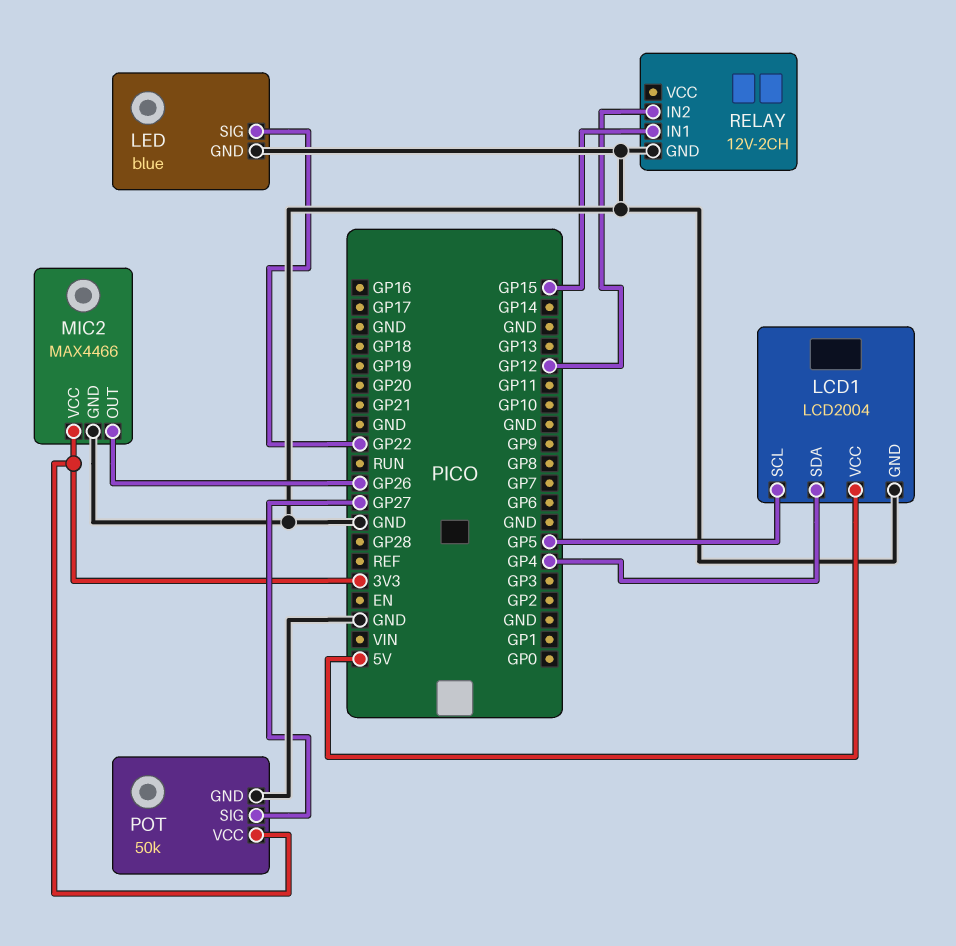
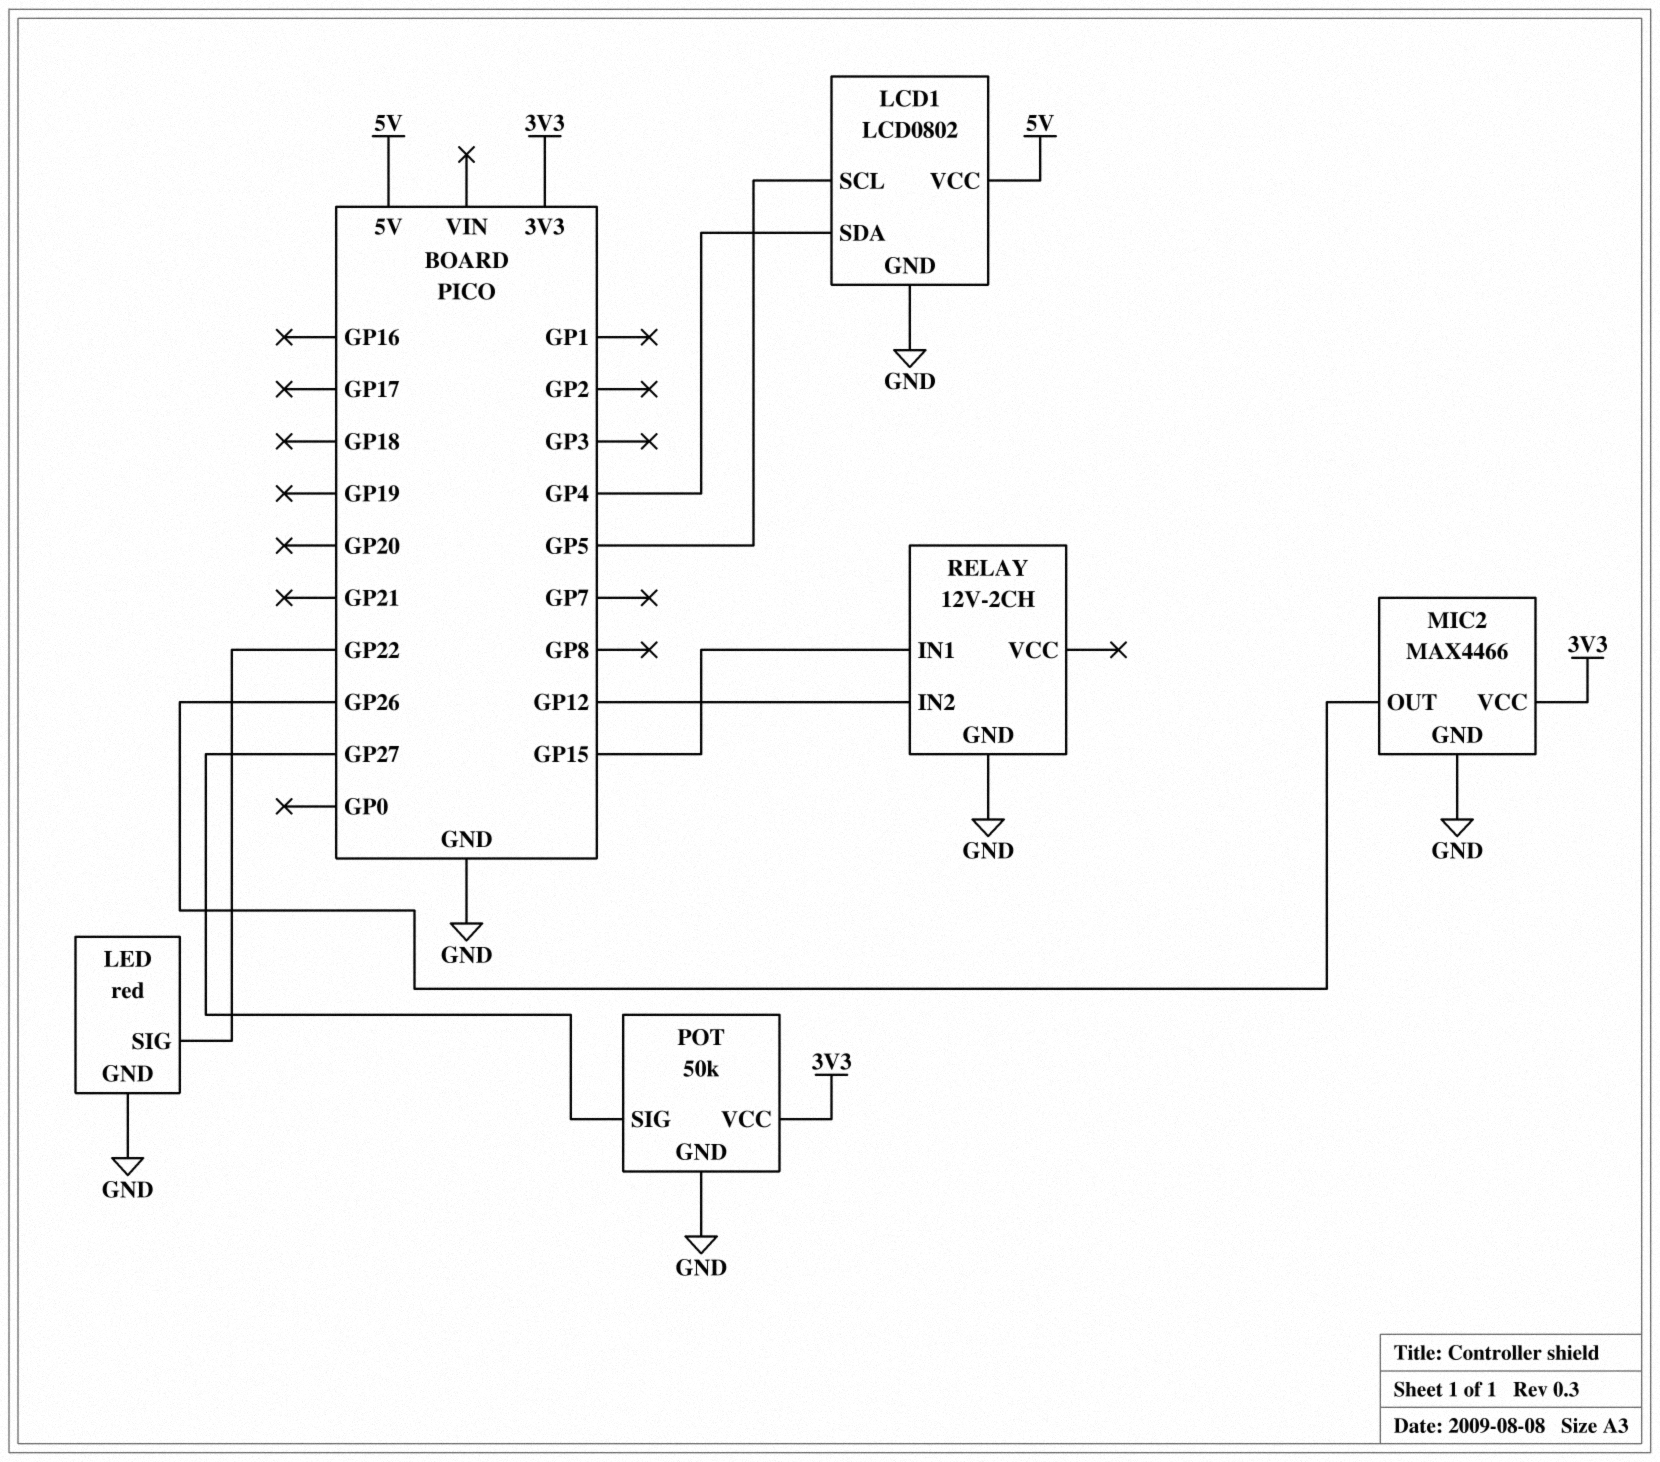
LCD1: LCD2004 -> LCD0802
LED: blue -> red

